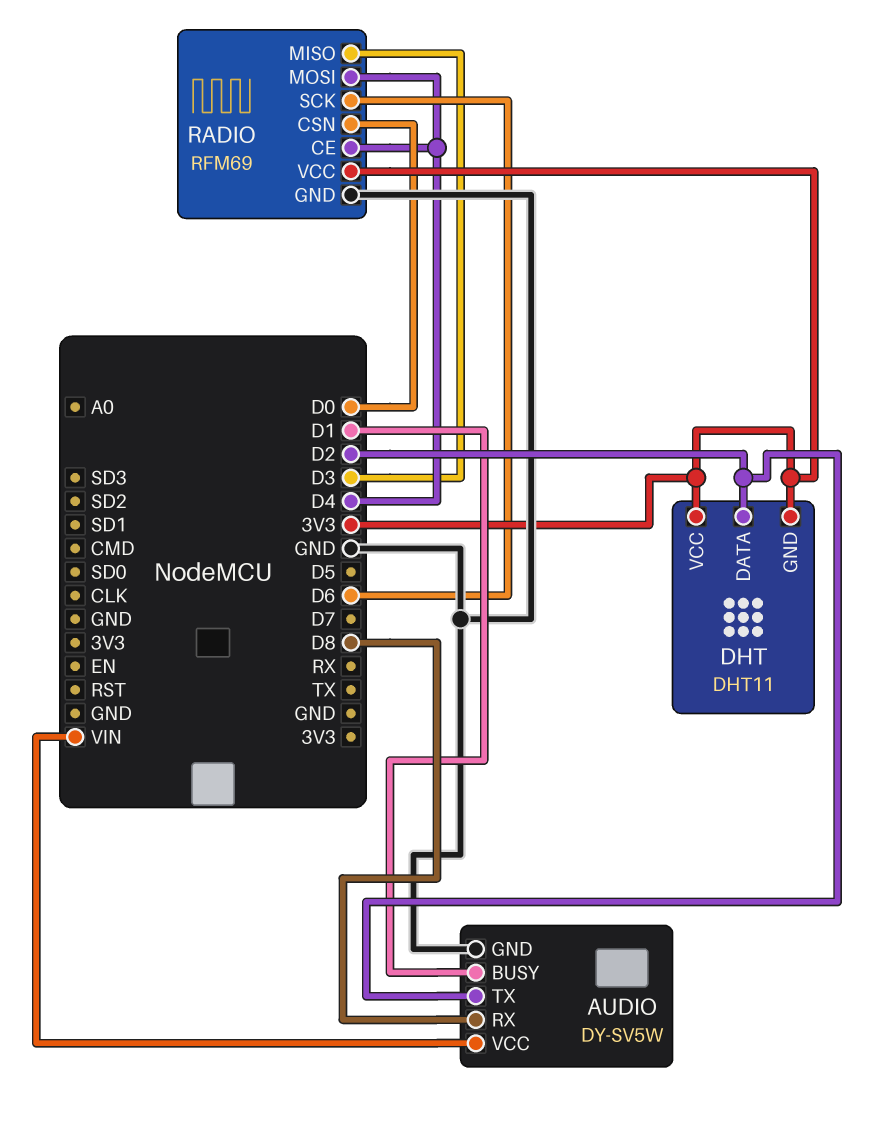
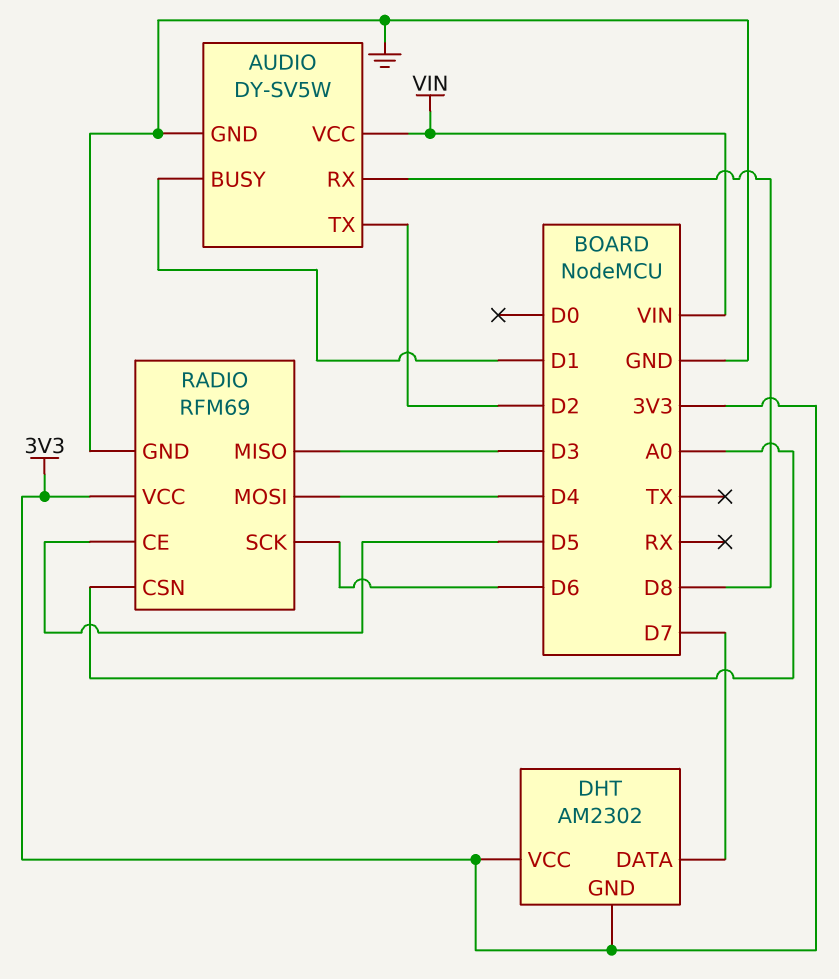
DHT: DHT11 -> AM2302
DHT pin DATA: D2 -> D7
RADIO pin CE: D4 -> D5
RADIO pin CSN: D0 -> A0

